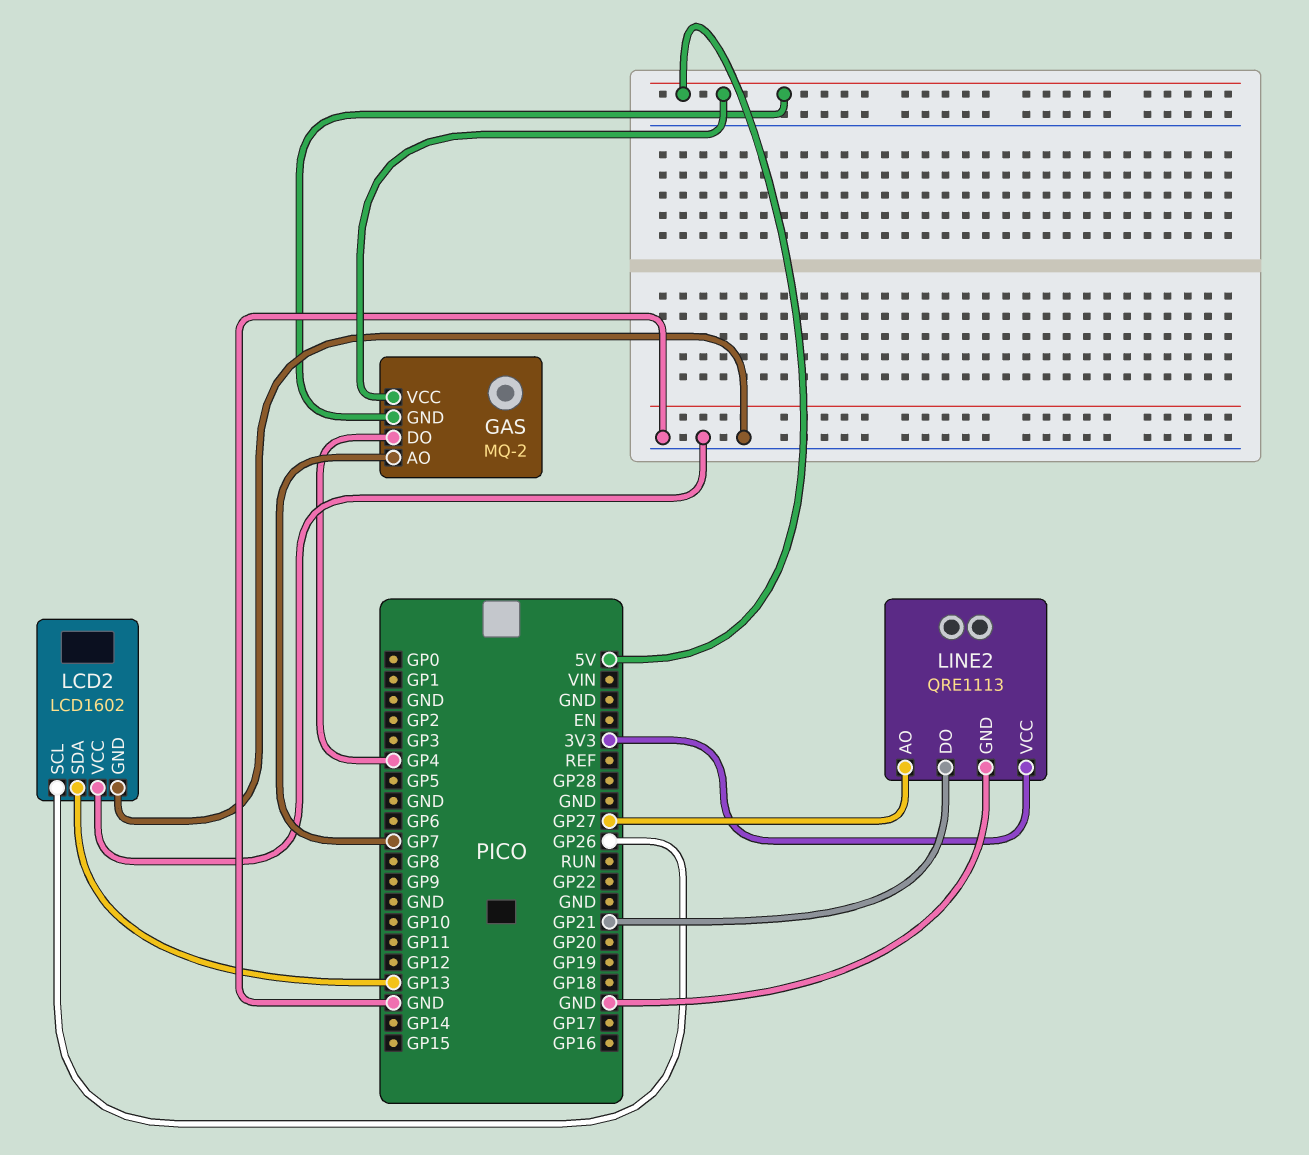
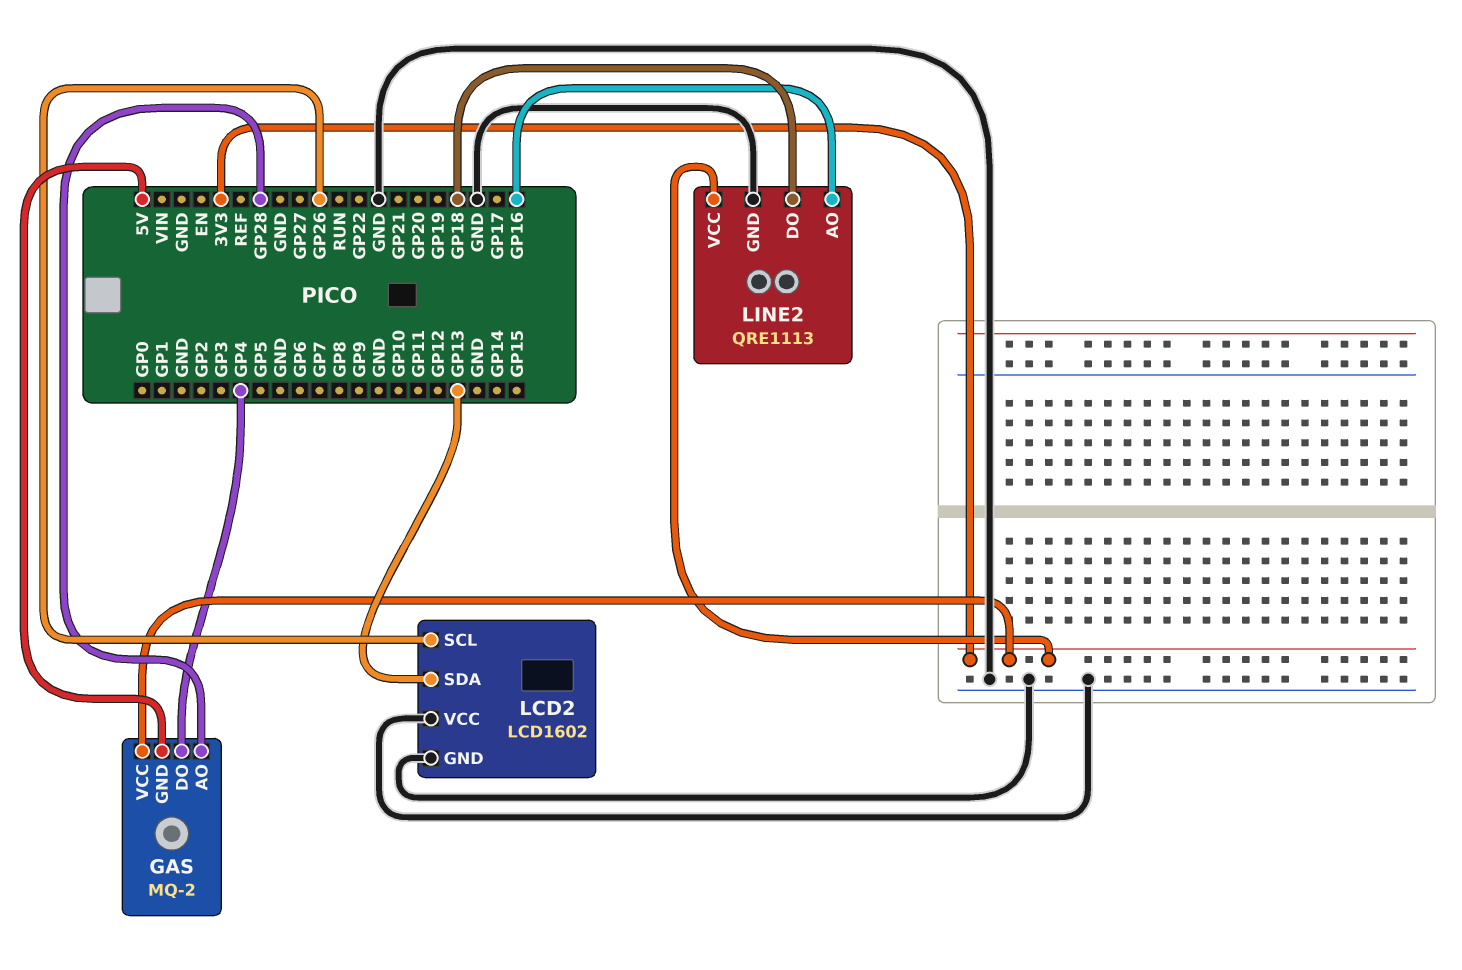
GAS pin AO: GP7 -> GP28
GAS pin VCC: 5V -> 3V3
LINE2 pin AO: GP27 -> GP16
LINE2 pin DO: GP21 -> GP18

